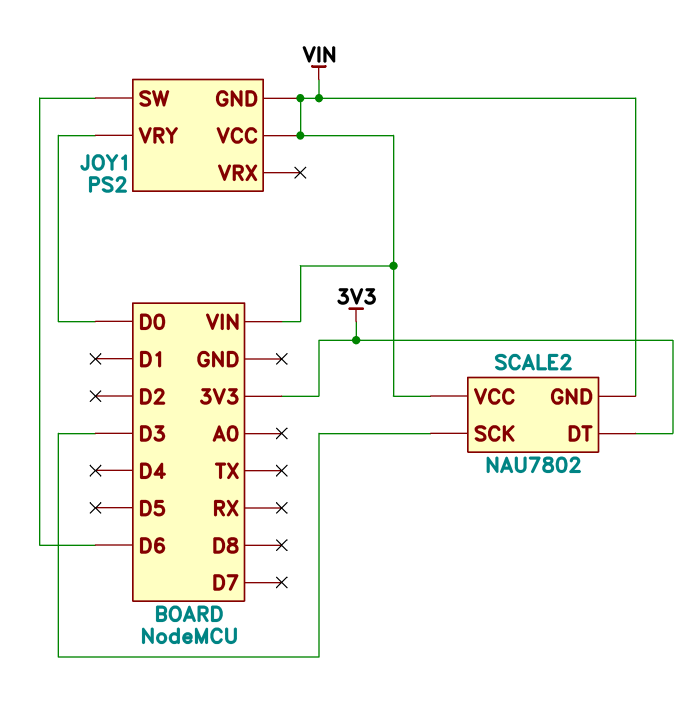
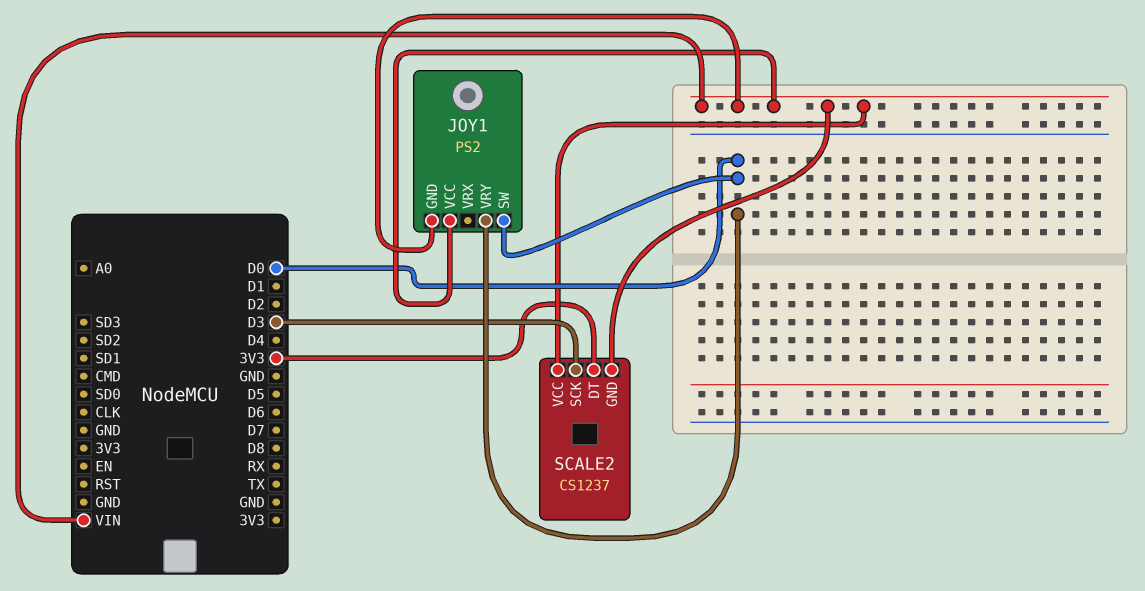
JOY1 pin SW: D6 -> D0
SCALE2: NAU7802 -> CS1237

